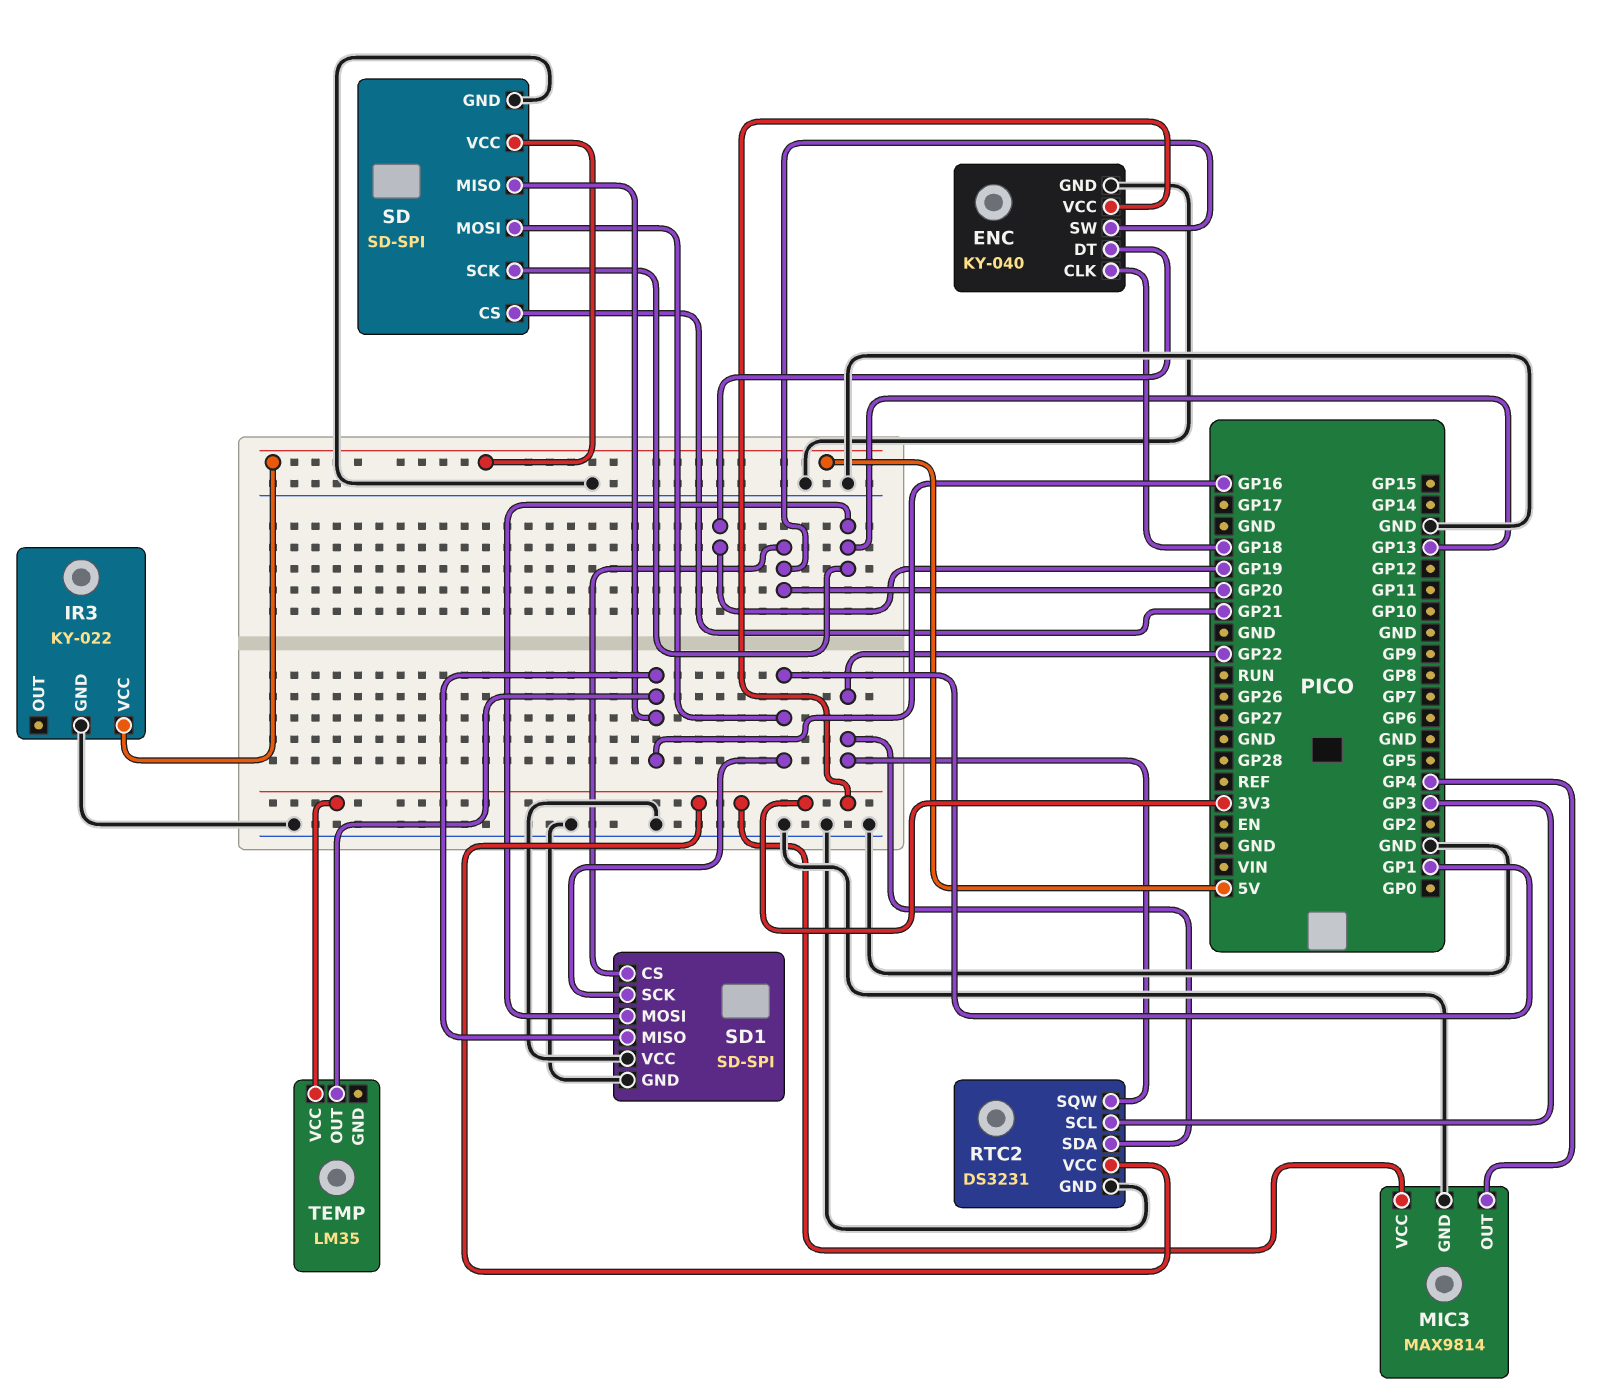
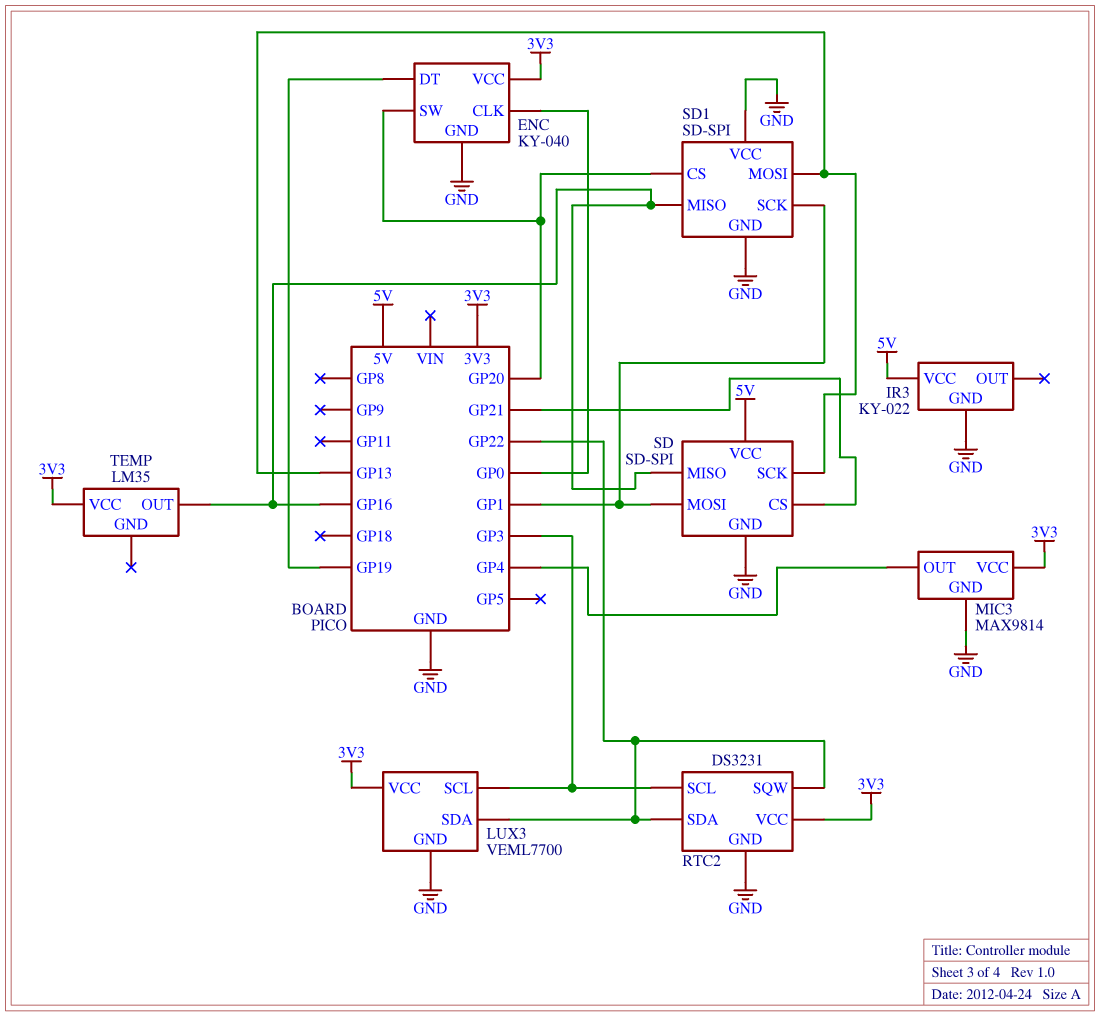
ENC pin CLK: GP18 -> GP0
LUX3: none -> VEML7700
LUX3 pin GND: none -> GND
LUX3 pin SCL: none -> GP3
LUX3 pin SDA: none -> GP22
LUX3 pin VCC: none -> 3V3

